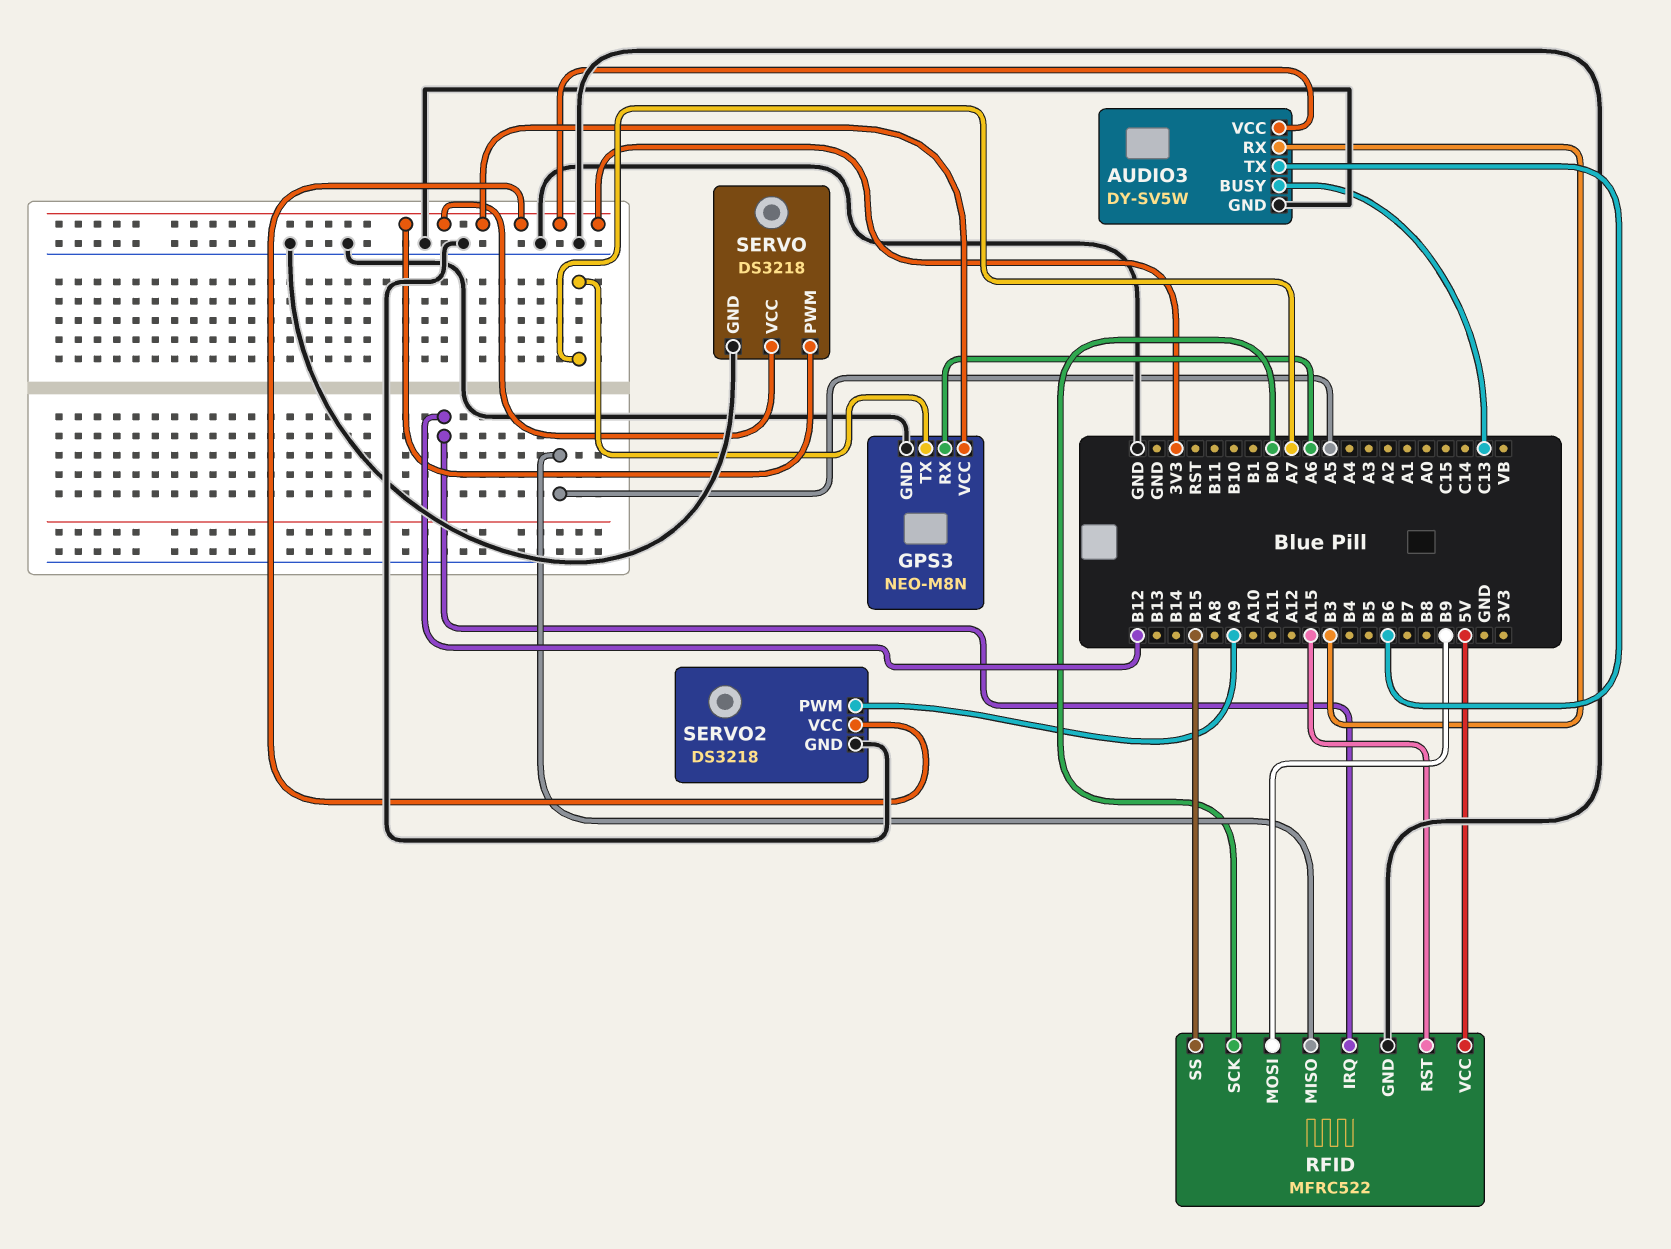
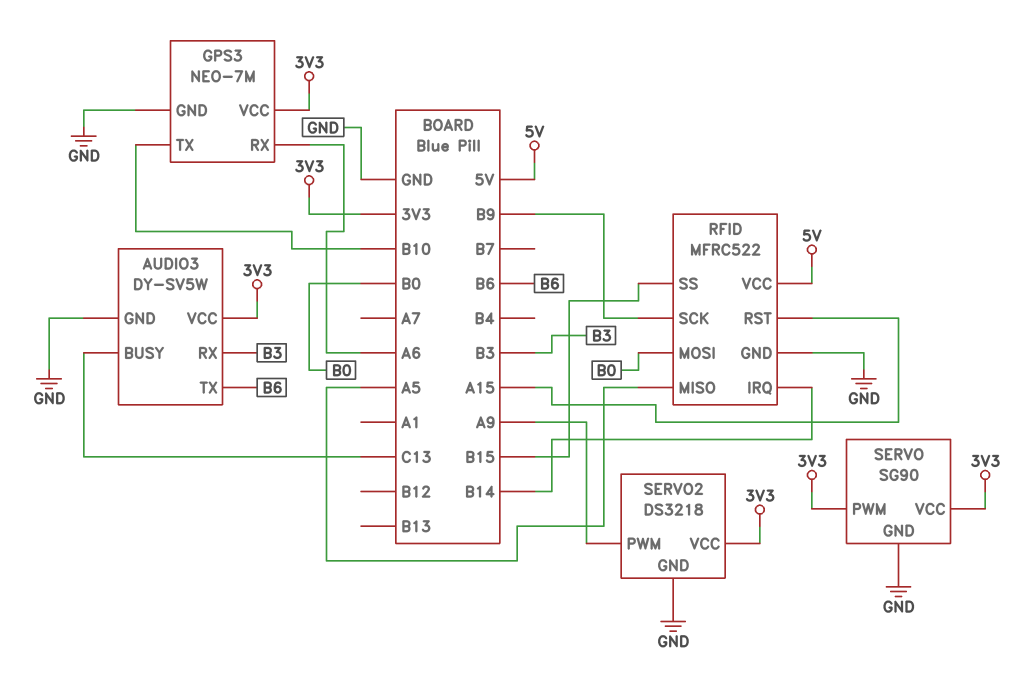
GPS3: NEO-M8N -> NEO-7M
GPS3 pin TX: A7 -> B10
RFID pin IRQ: B12 -> B14
RFID pin MOSI: B9 -> B0
RFID pin SCK: B0 -> B9
SERVO: DS3218 -> SG90

